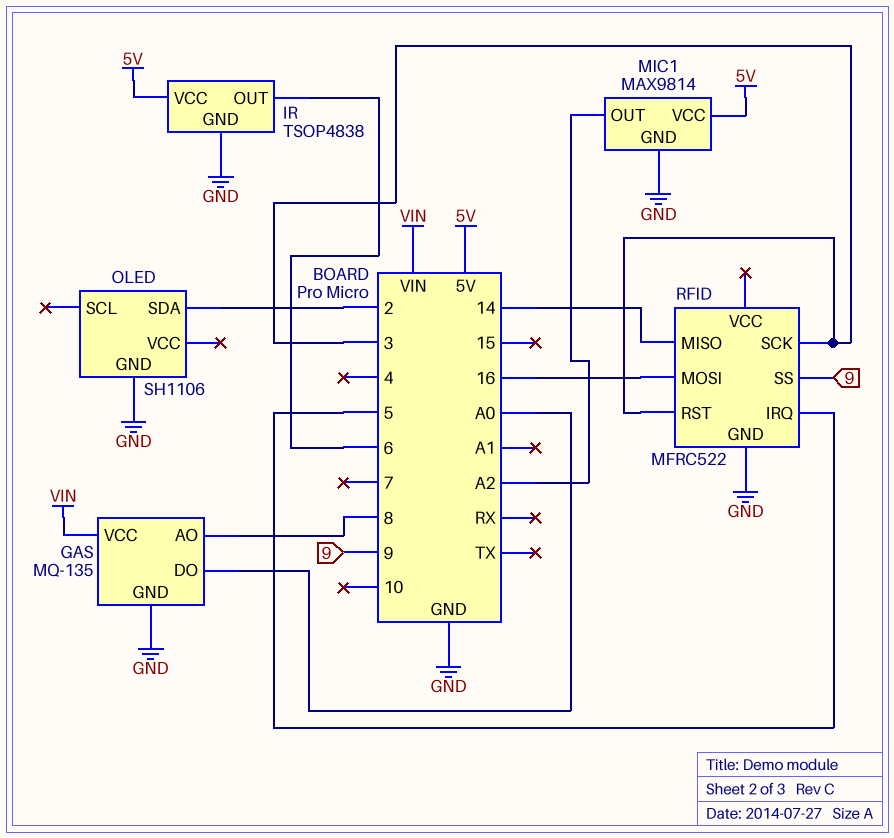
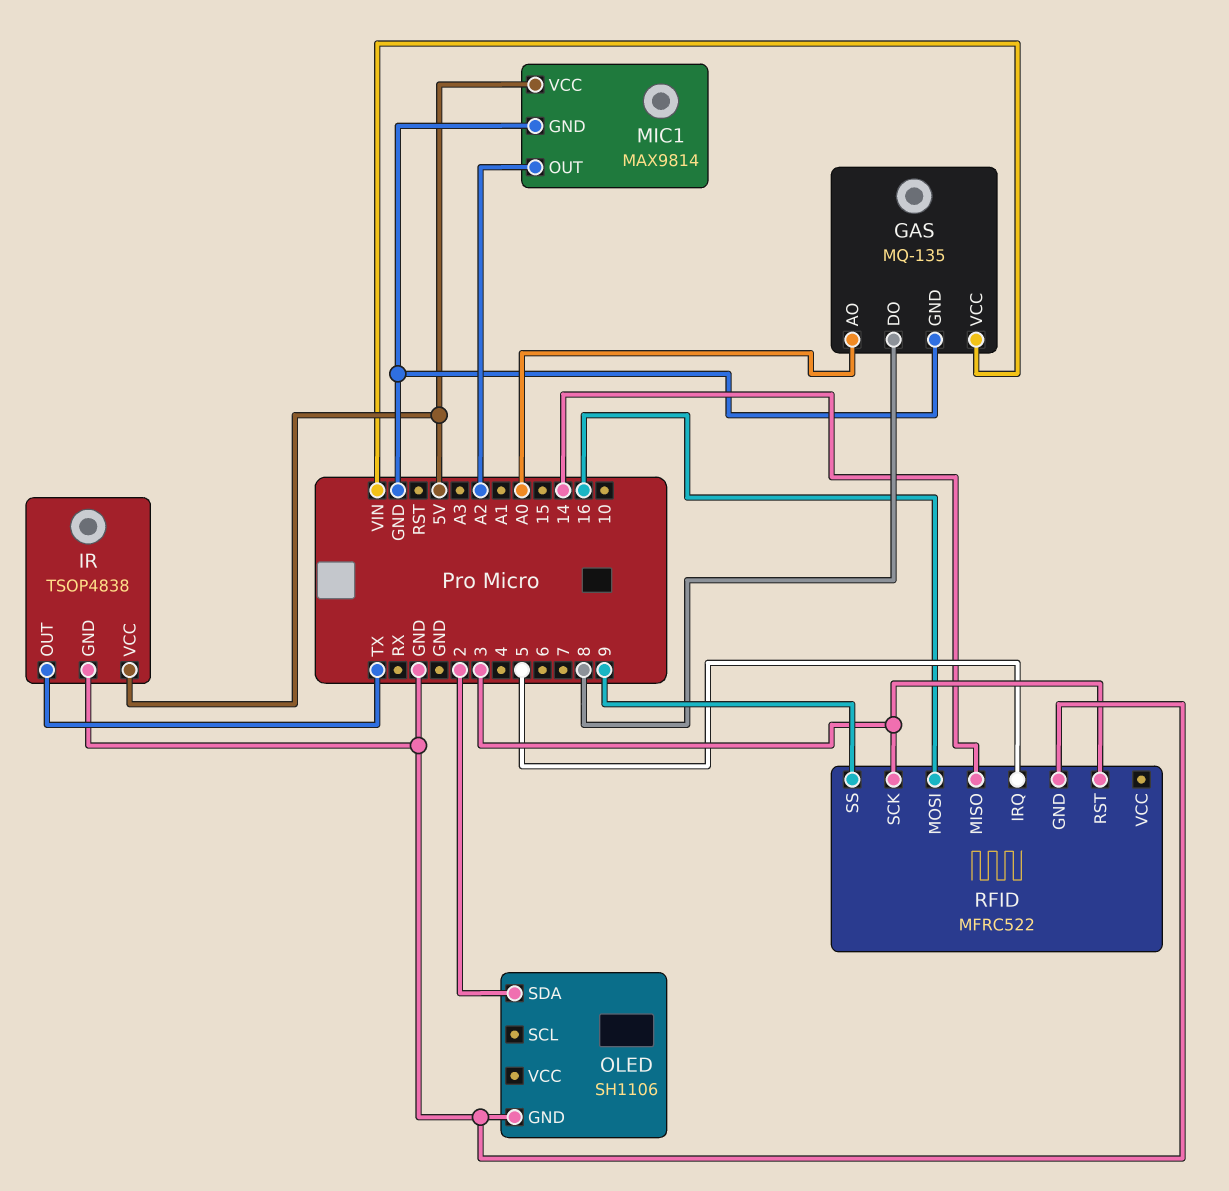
GAS pin AO: 8 -> A0
GAS pin DO: A0 -> 8
IR pin OUT: 6 -> TX

